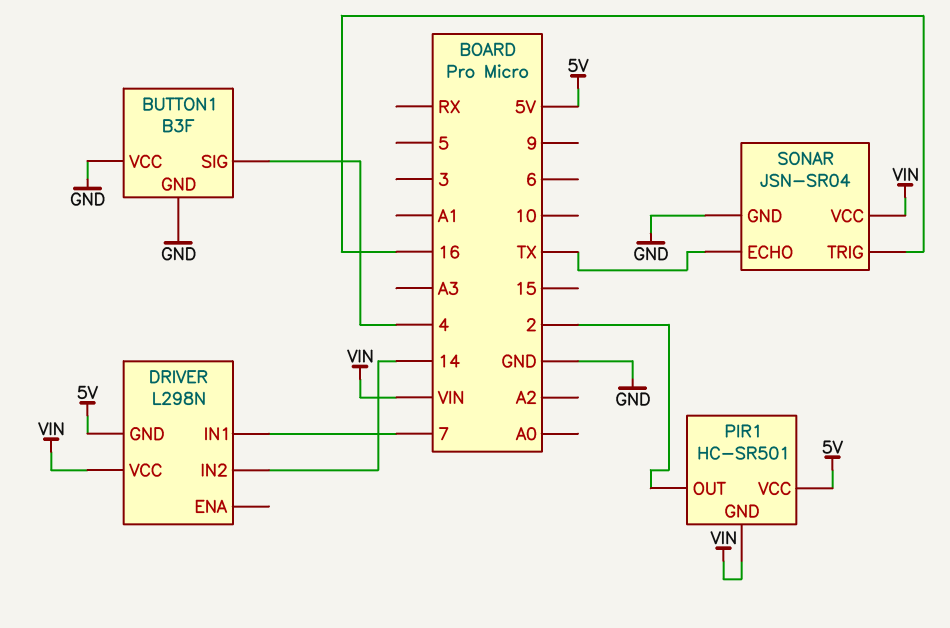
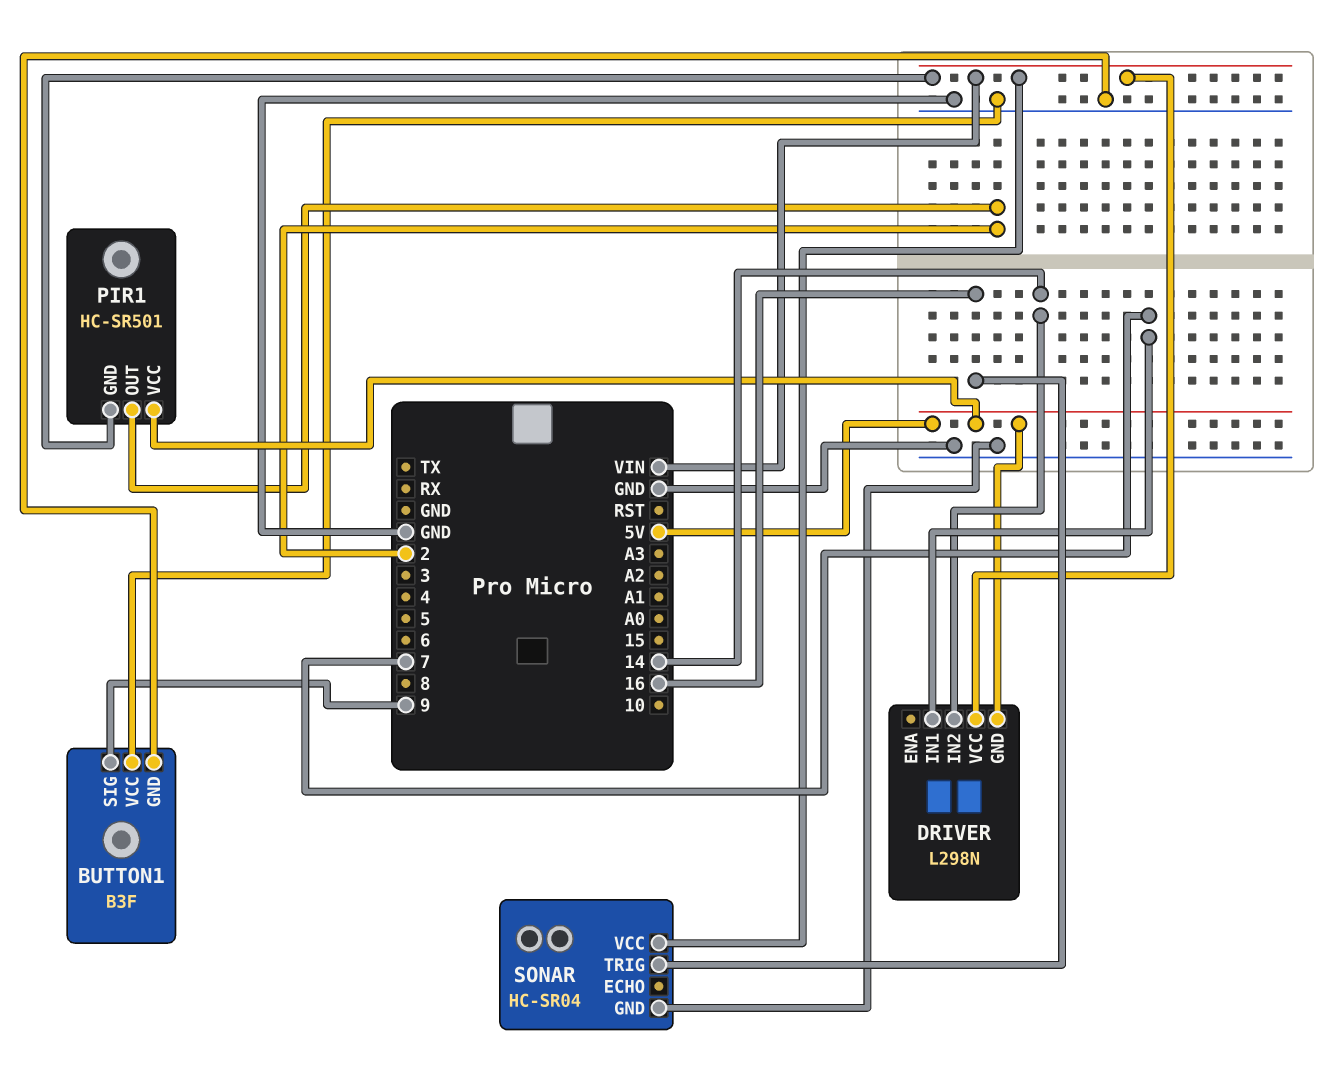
BUTTON1 pin SIG: 4 -> 9
SONAR: JSN-SR04 -> HC-SR04
SONAR pin ECHO: TX -> none

